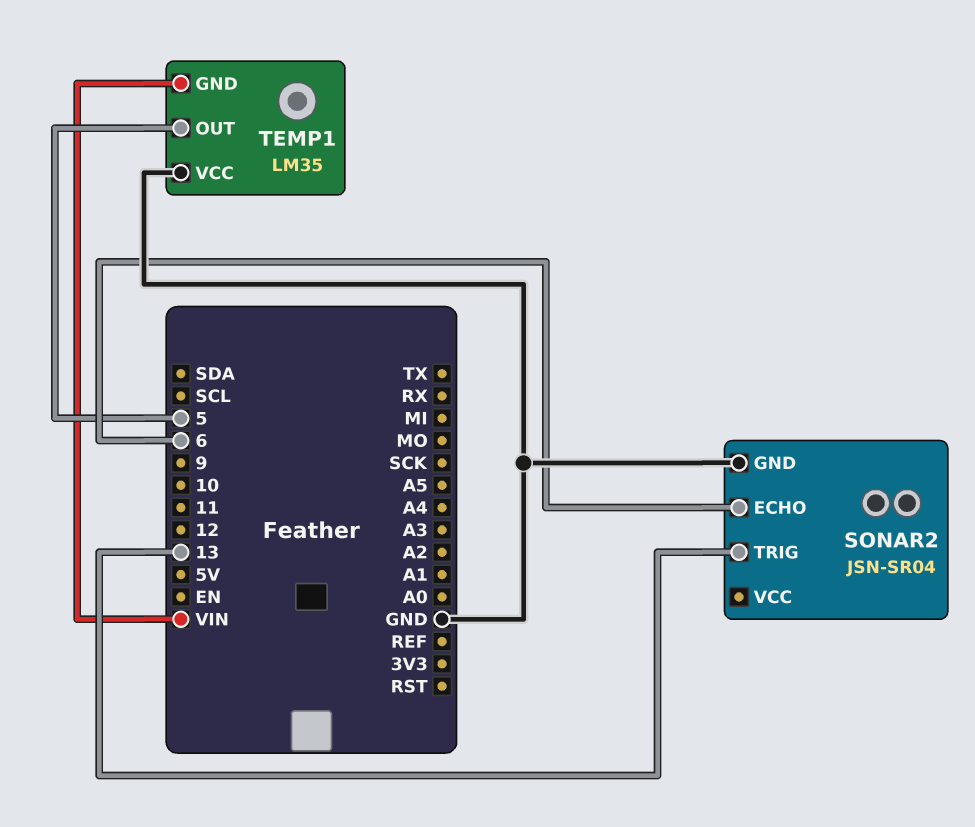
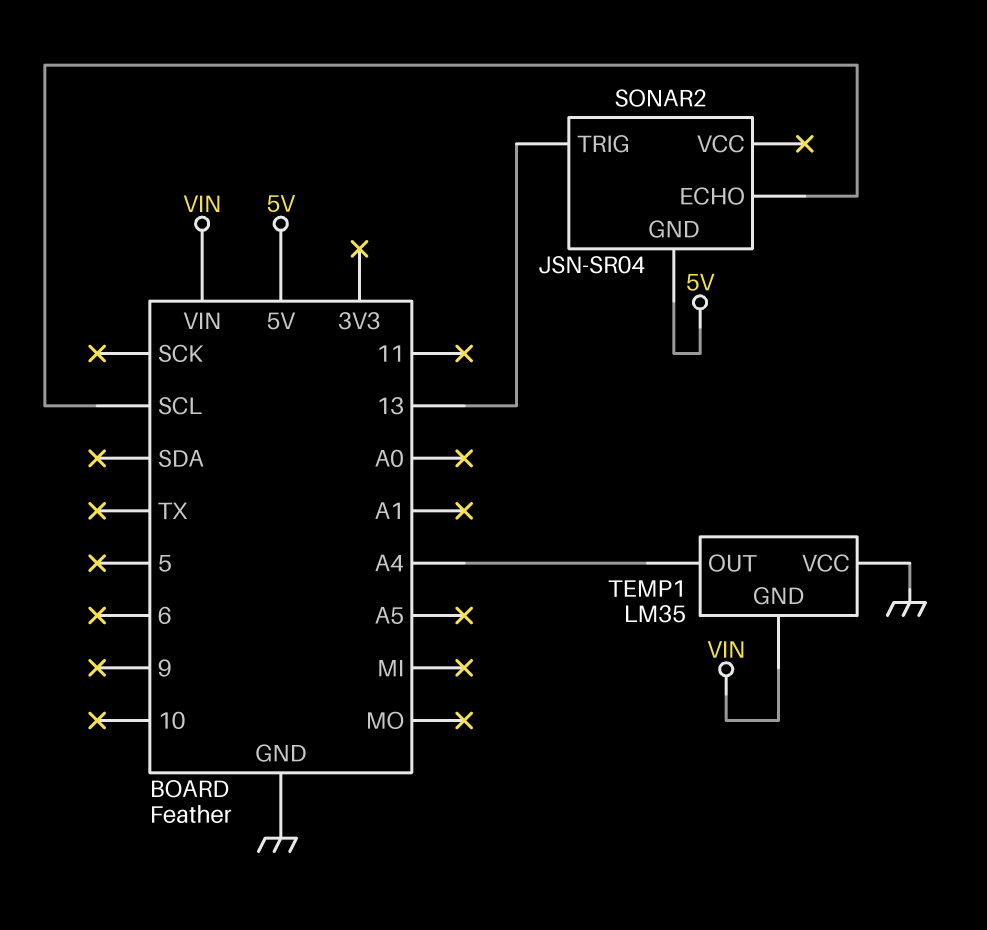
SONAR2 pin ECHO: 6 -> SCL
SONAR2 pin GND: GND -> 5V
TEMP1 pin OUT: 5 -> A4

